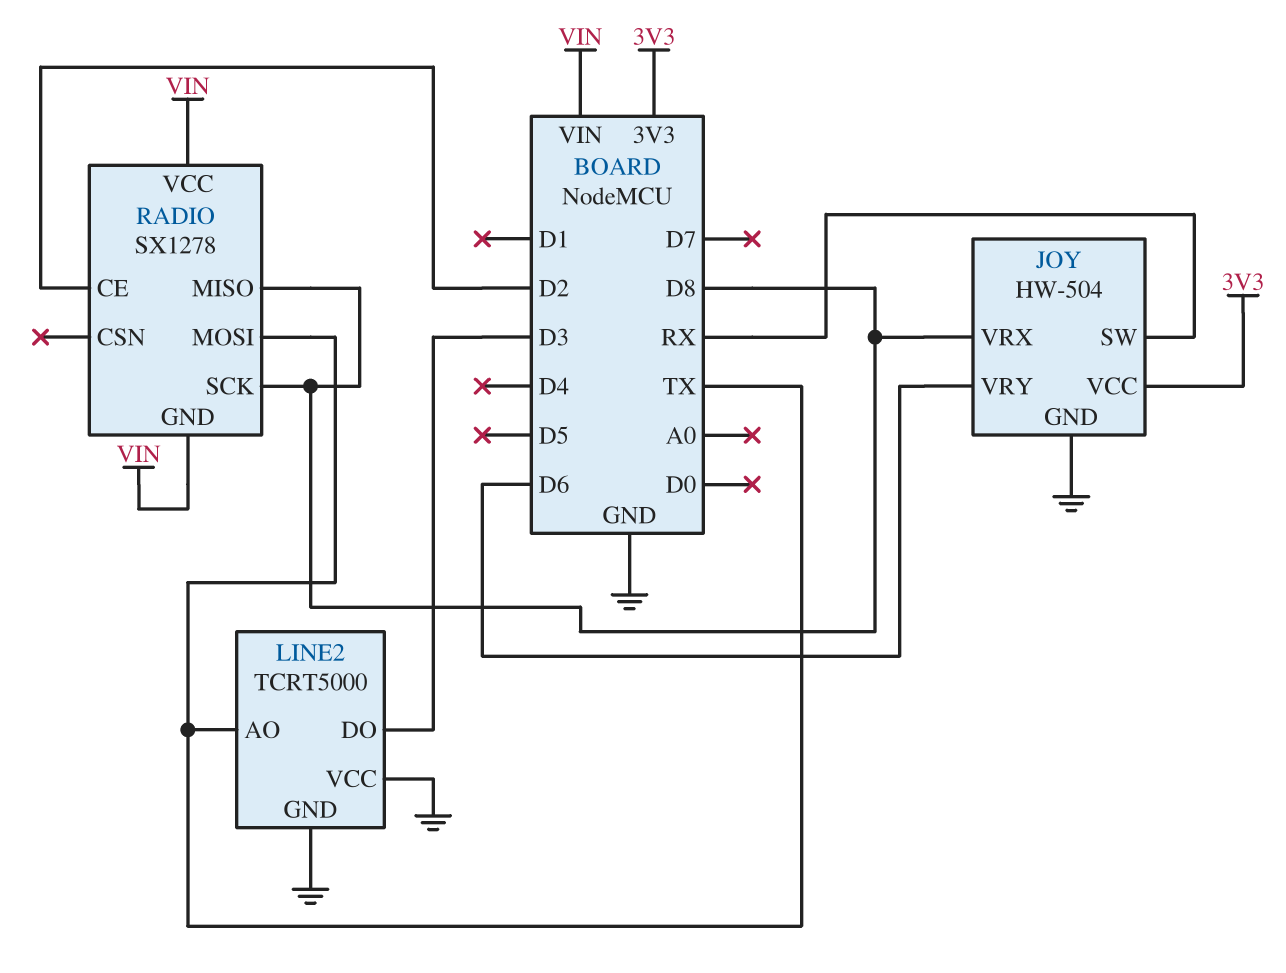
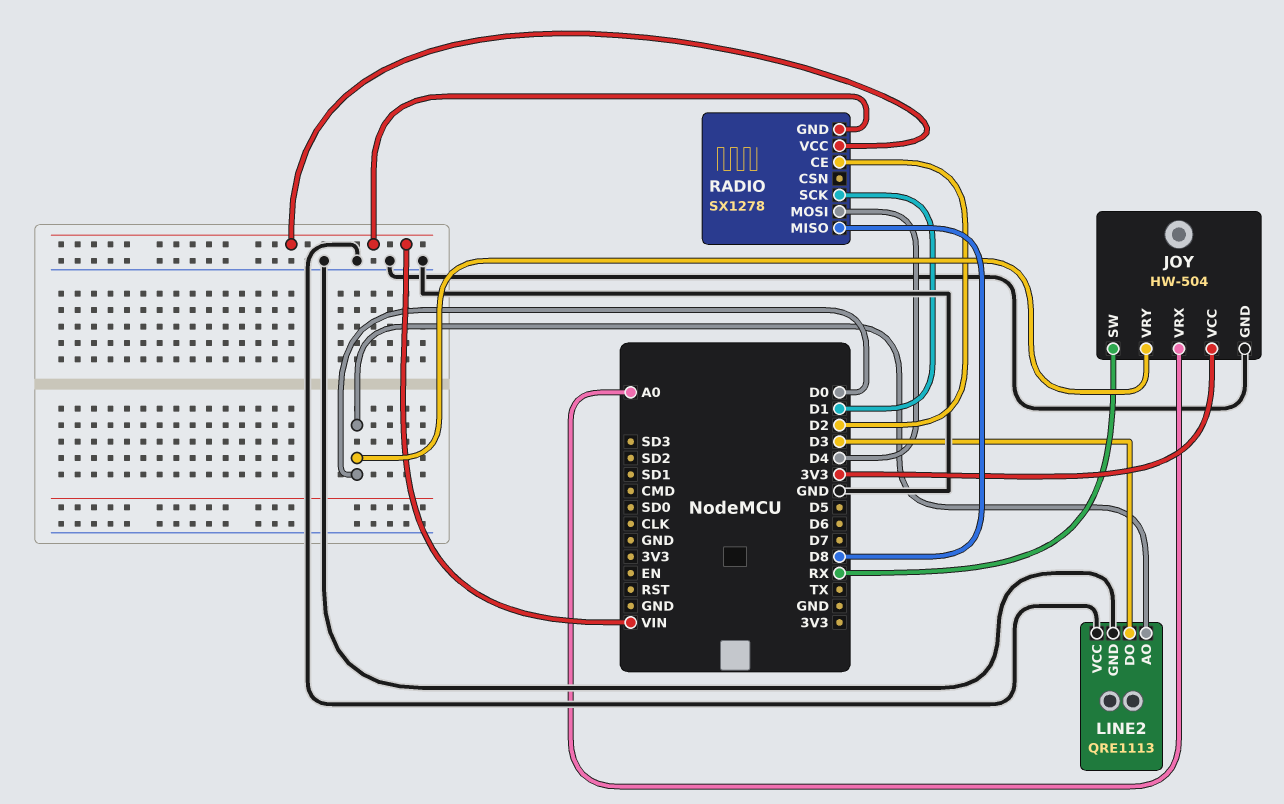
JOY pin VRX: D8 -> A0
JOY pin VRY: D6 -> D0
LINE2: TCRT5000 -> QRE1113
LINE2 pin AO: TX -> D0
RADIO pin MOSI: TX -> D4
RADIO pin SCK: D8 -> D1

